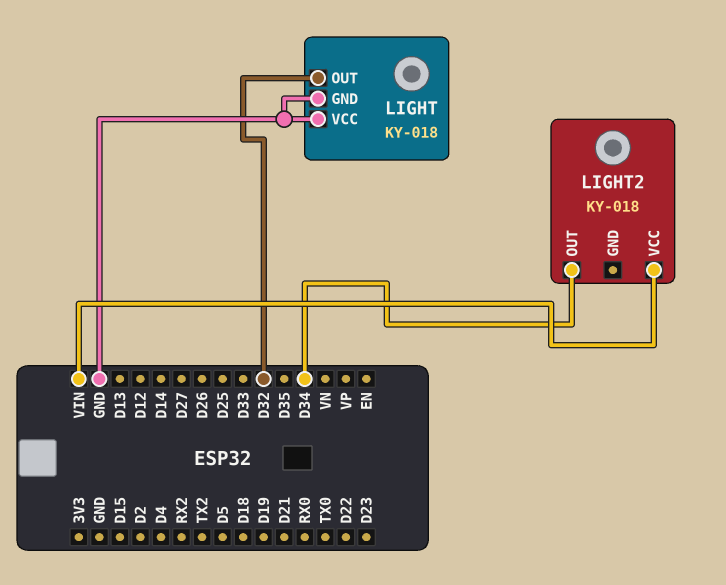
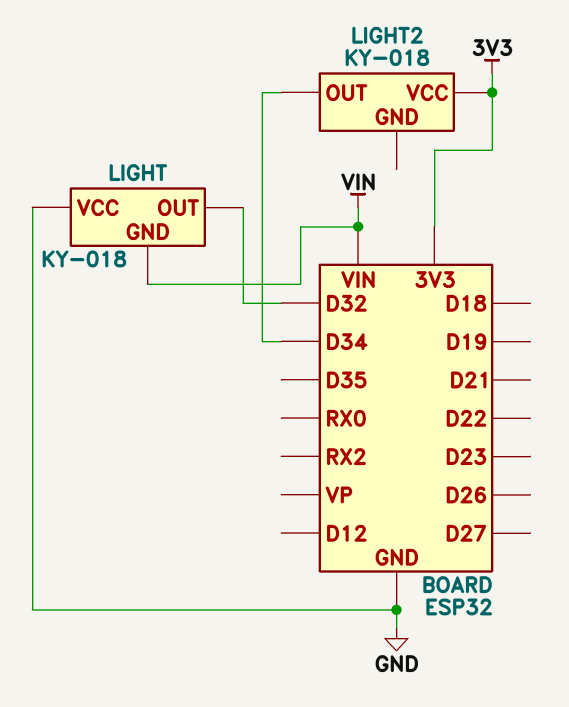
LIGHT pin GND: GND -> VIN
LIGHT2 pin VCC: VIN -> 3V3

